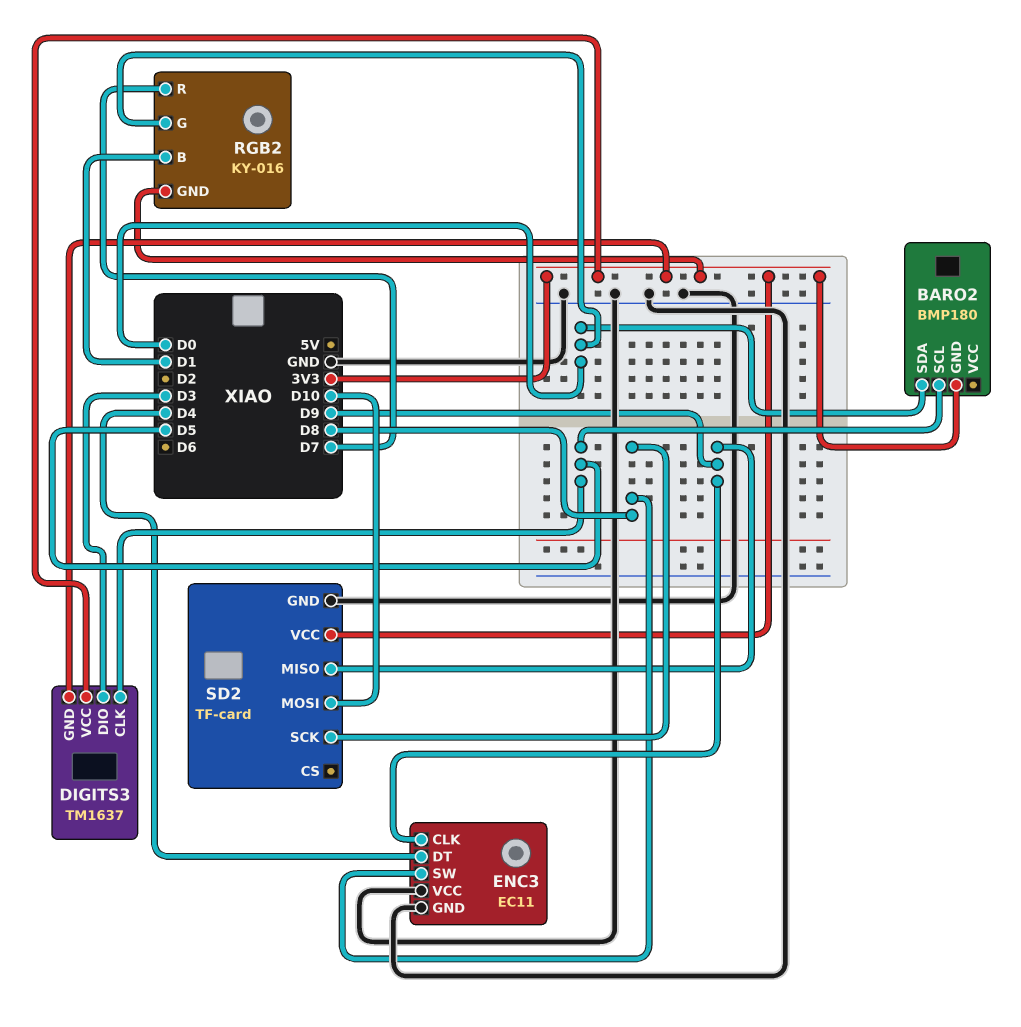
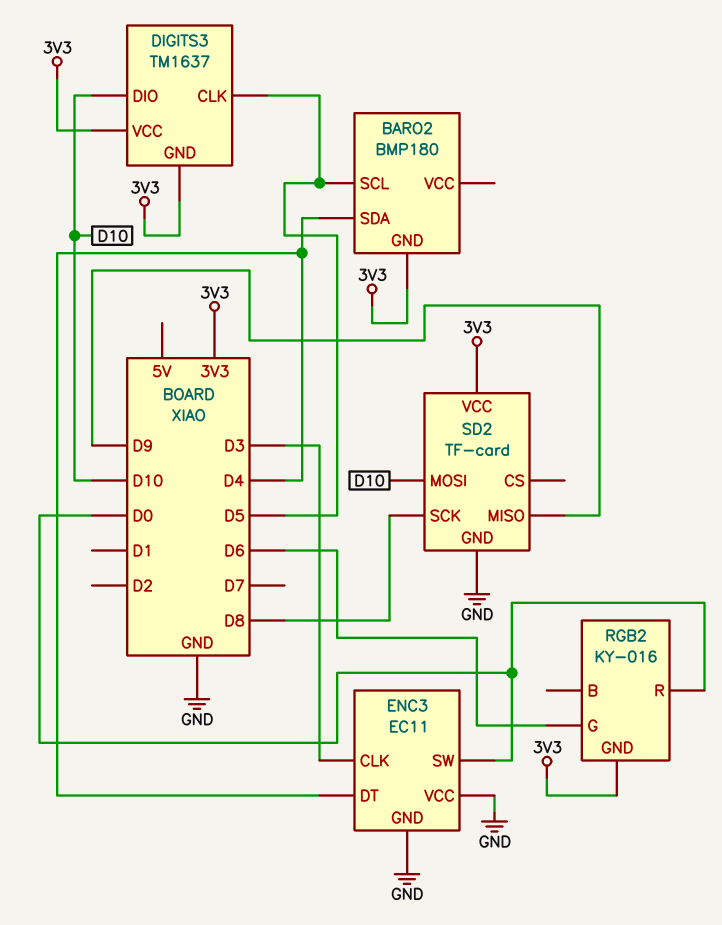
BARO2 pin SDA: D0 -> D4
DIGITS3 pin DIO: D3 -> D10
ENC3 pin CLK: D9 -> D3
ENC3 pin SW: D8 -> D0
RGB2 pin B: D1 -> none
RGB2 pin G: D0 -> D6
RGB2 pin R: D7 -> D0

